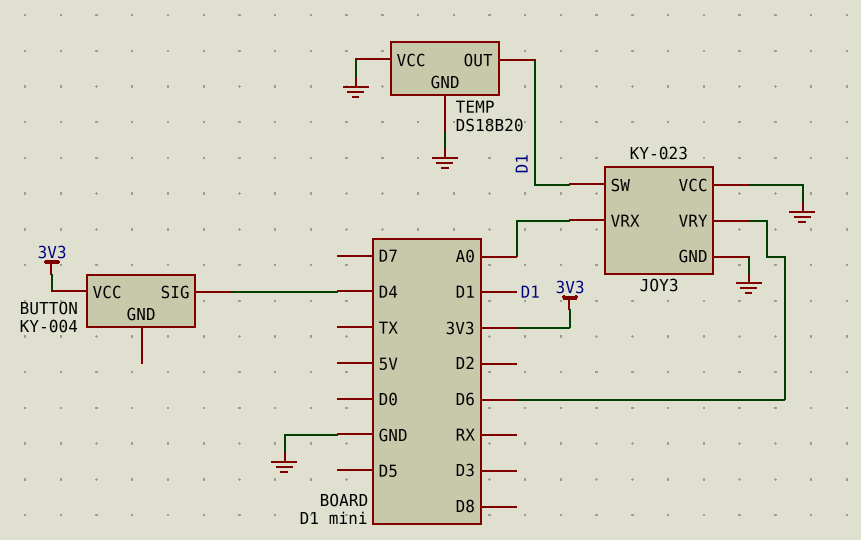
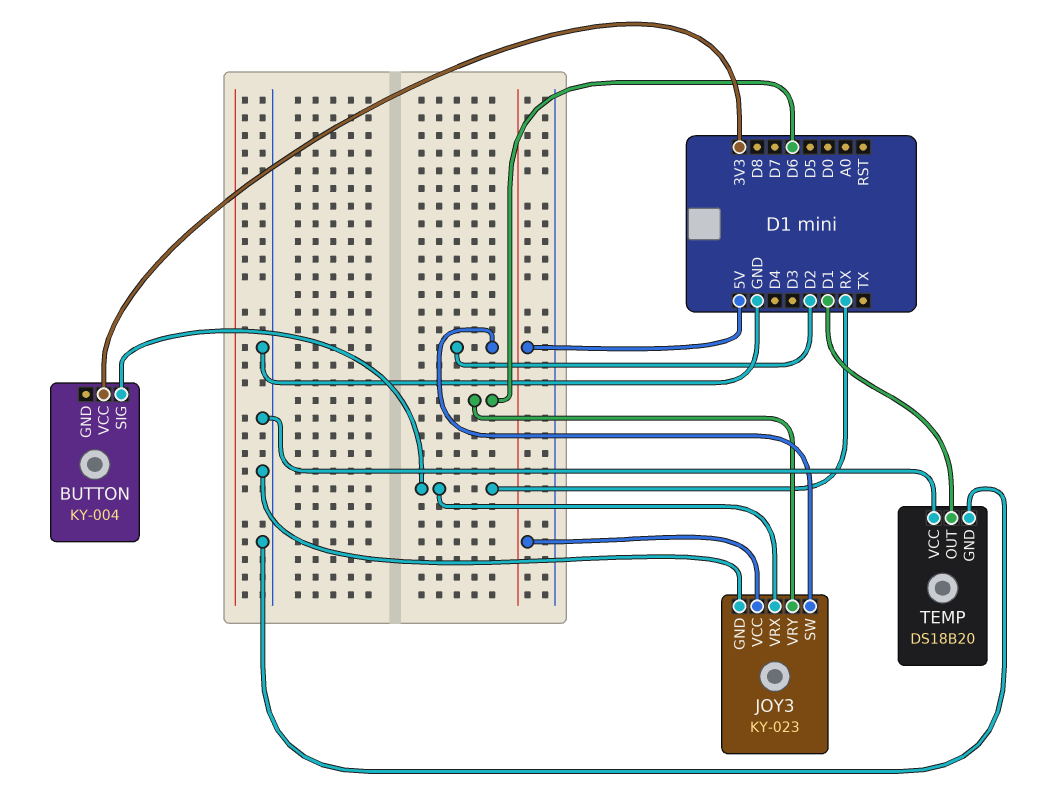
BUTTON pin SIG: D4 -> RX
JOY3 pin SW: D1 -> D2
JOY3 pin VCC: GND -> 5V
JOY3 pin VRX: A0 -> RX

